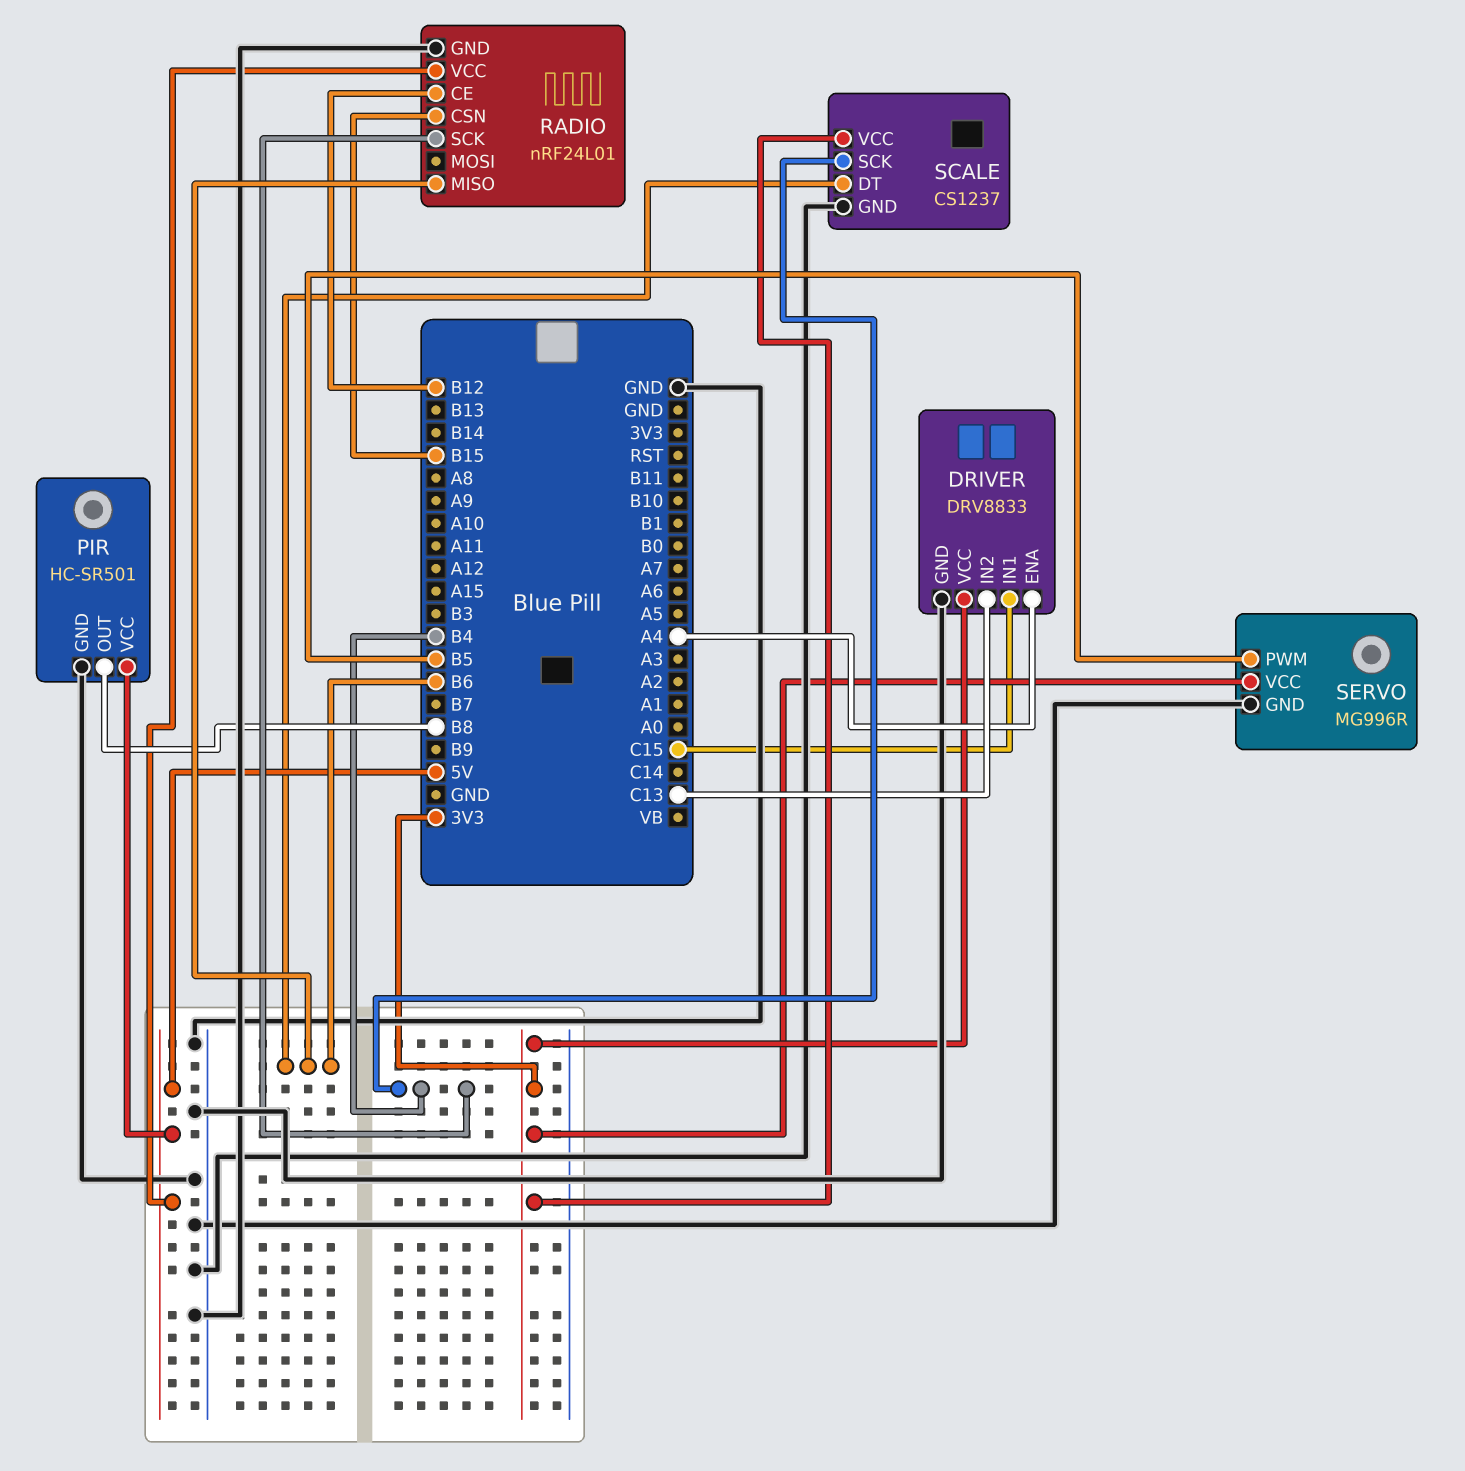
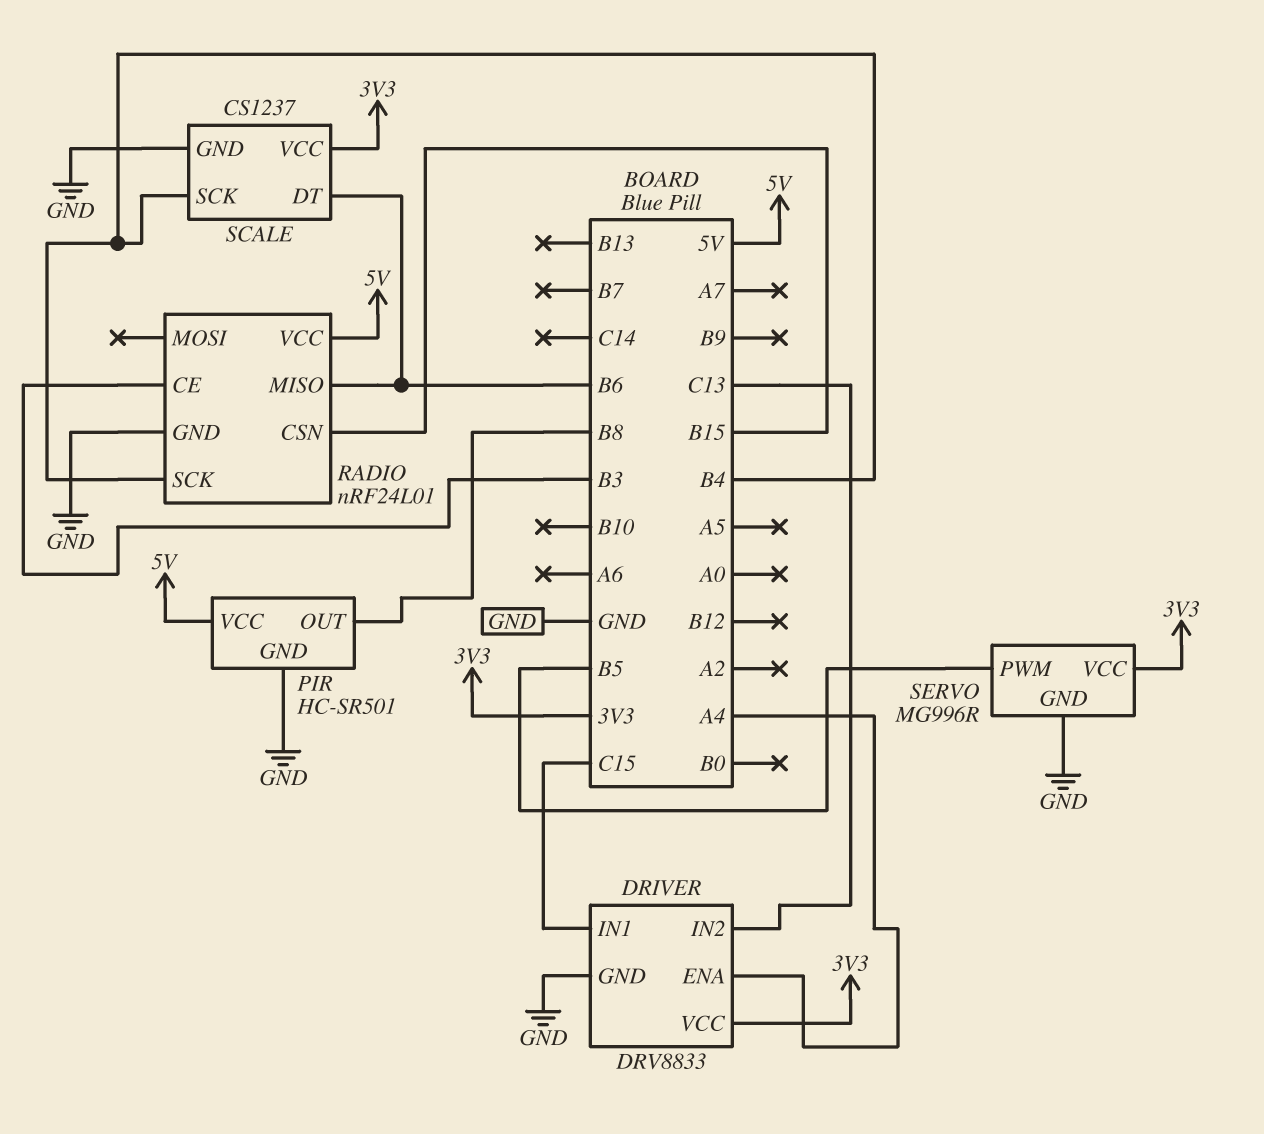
RADIO pin CE: B12 -> B3

